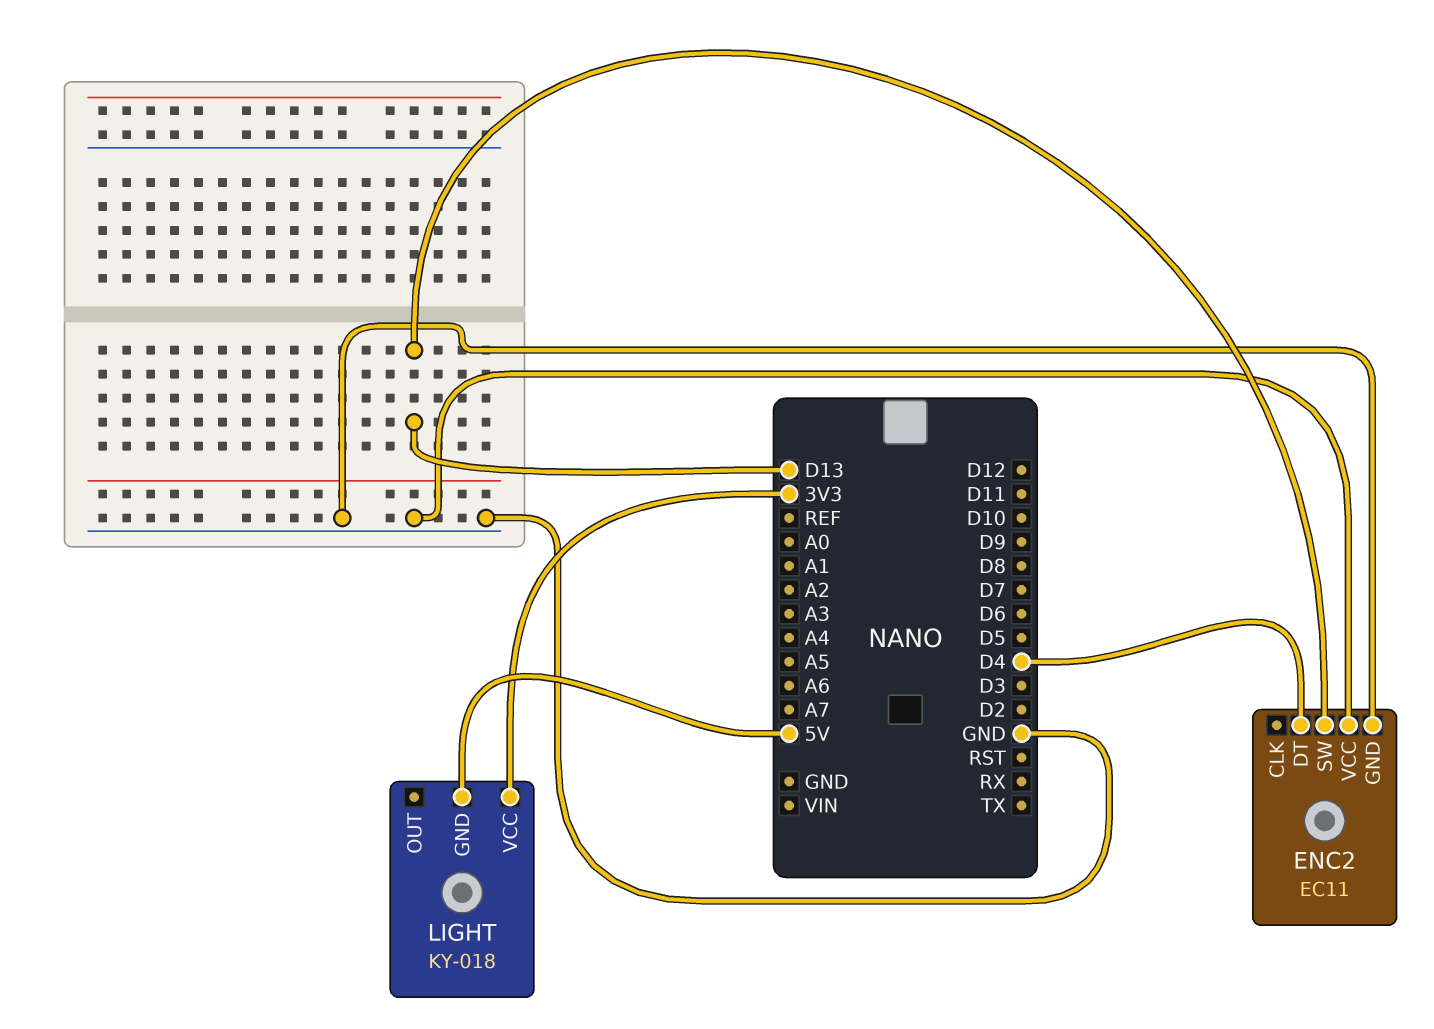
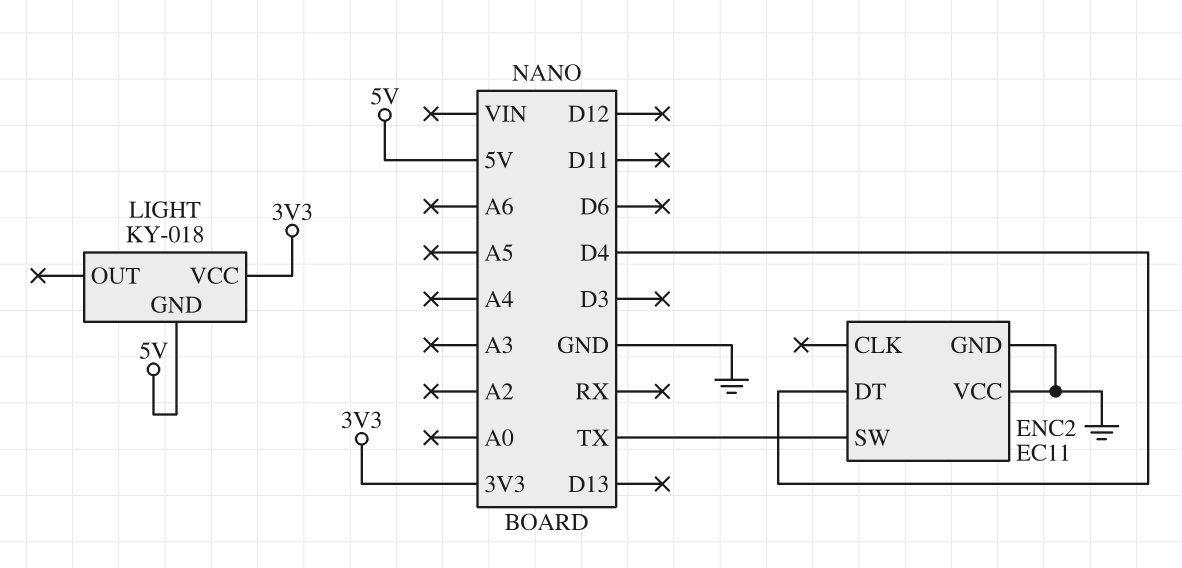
ENC2 pin SW: D13 -> TX

